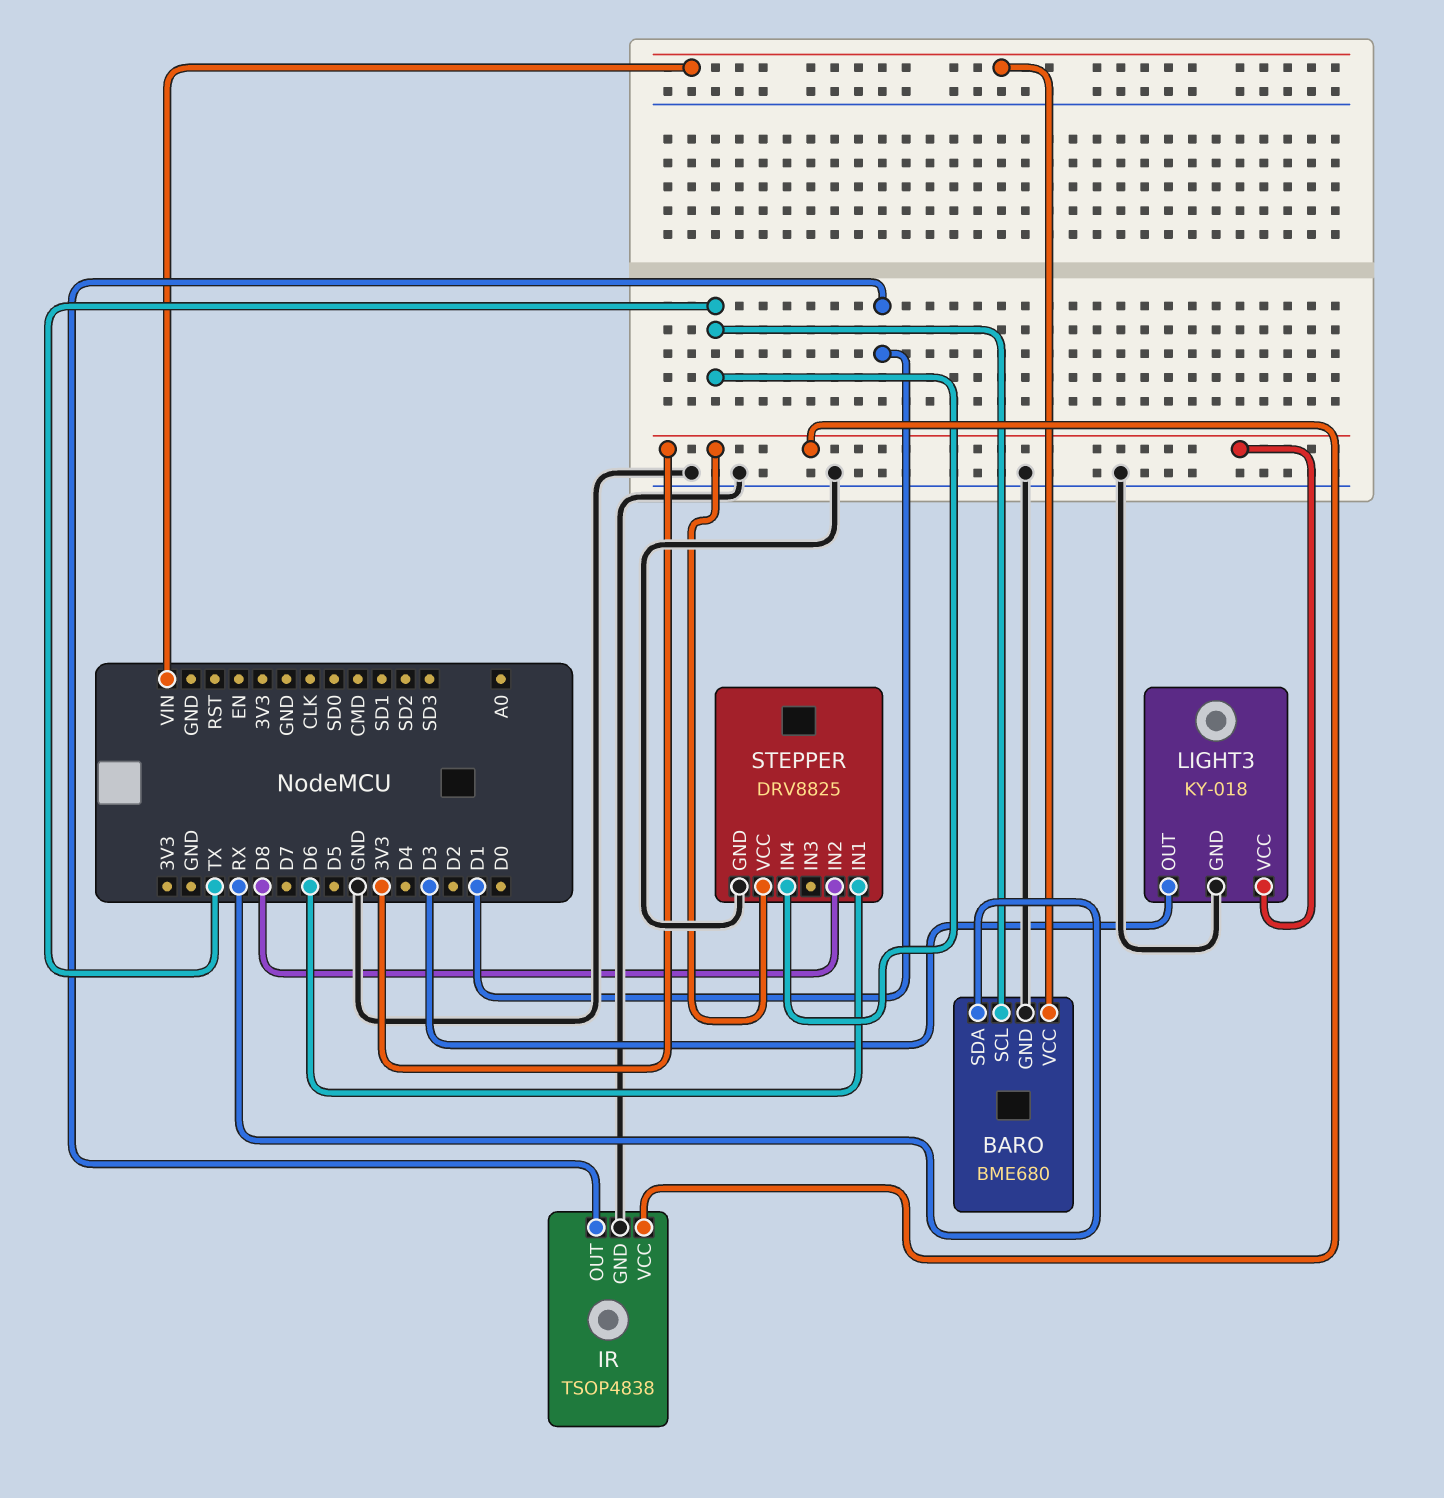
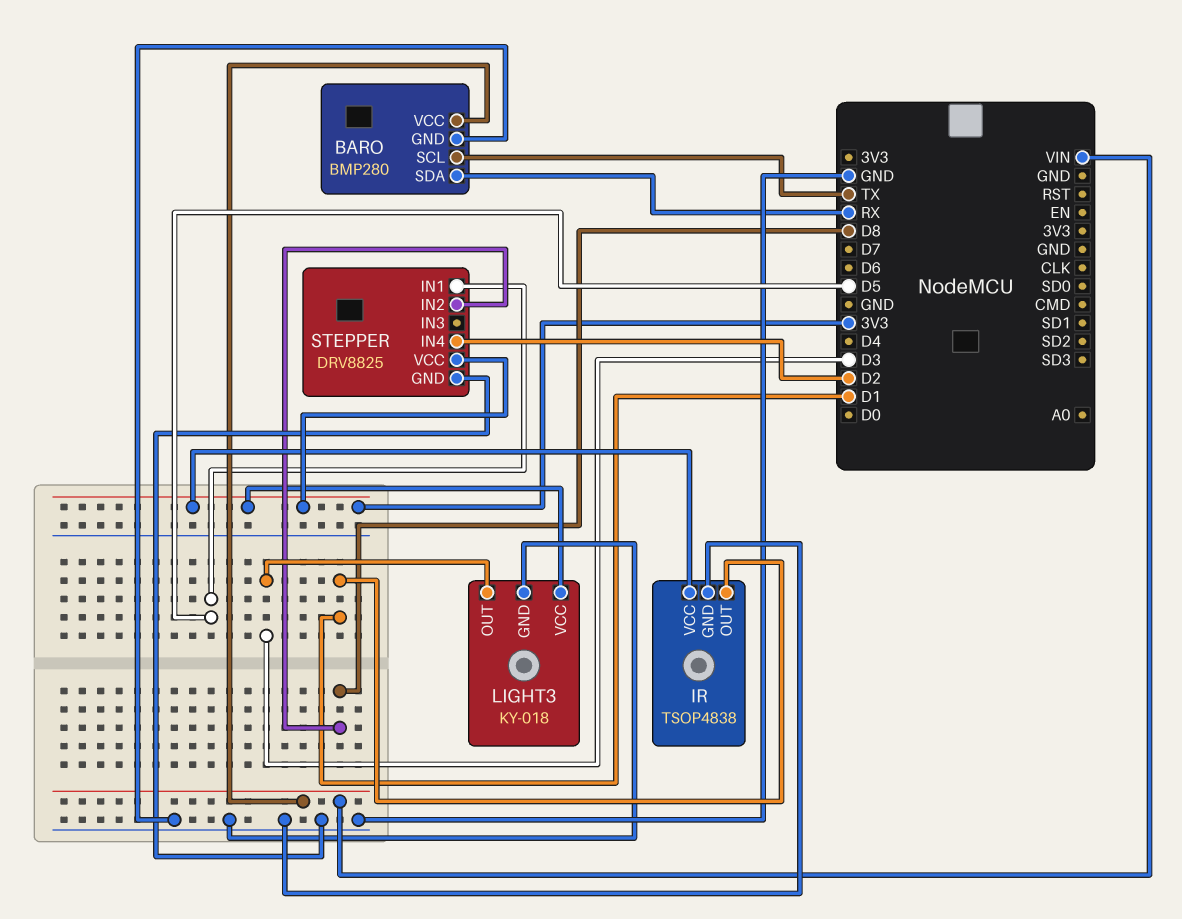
BARO: BME680 -> BMP280
STEPPER pin IN1: D6 -> D5
STEPPER pin IN4: TX -> D2

